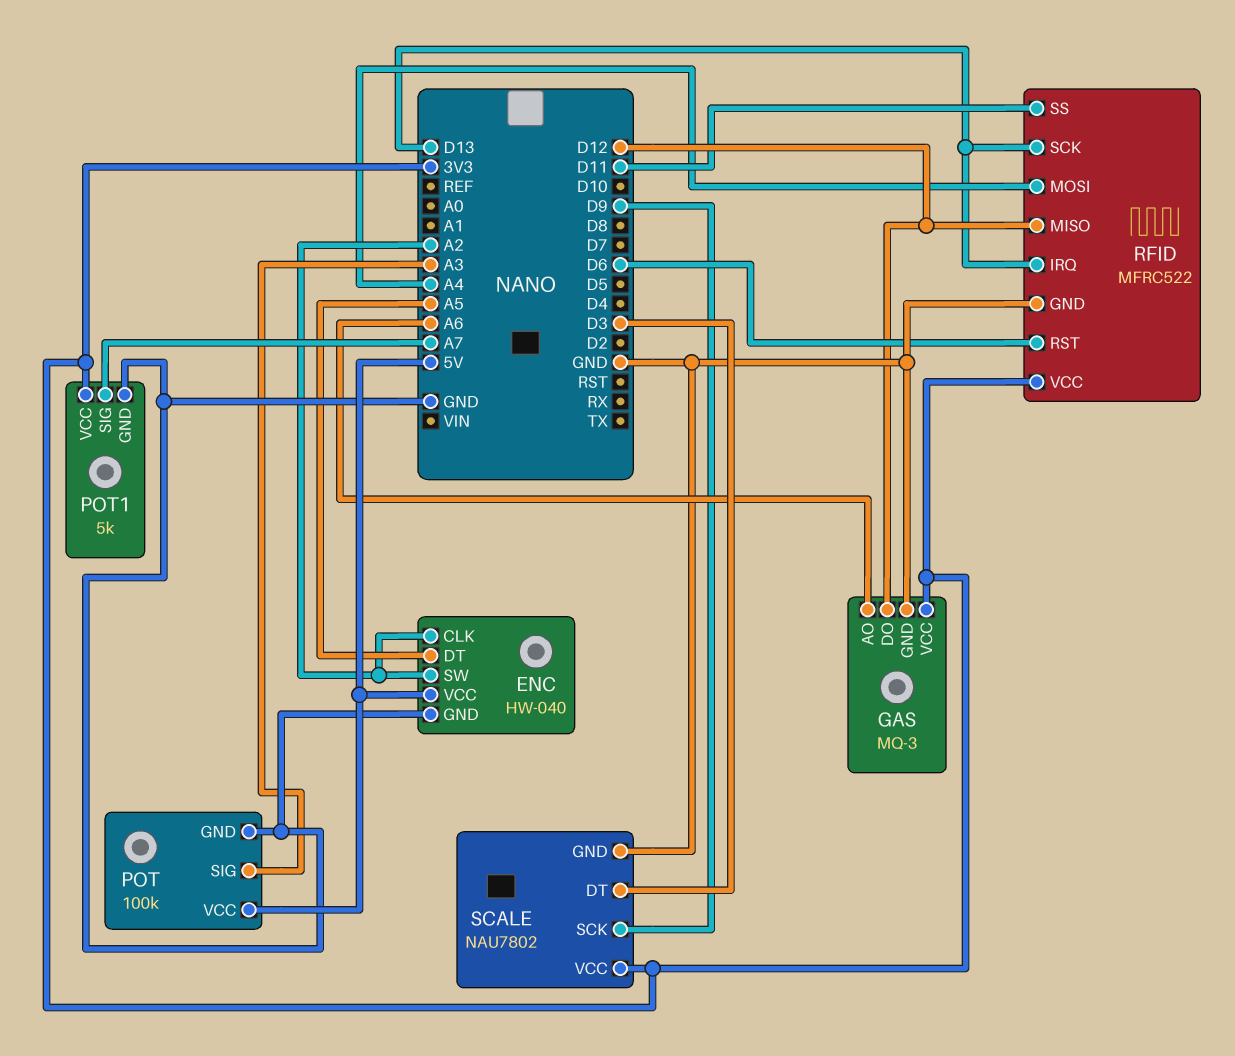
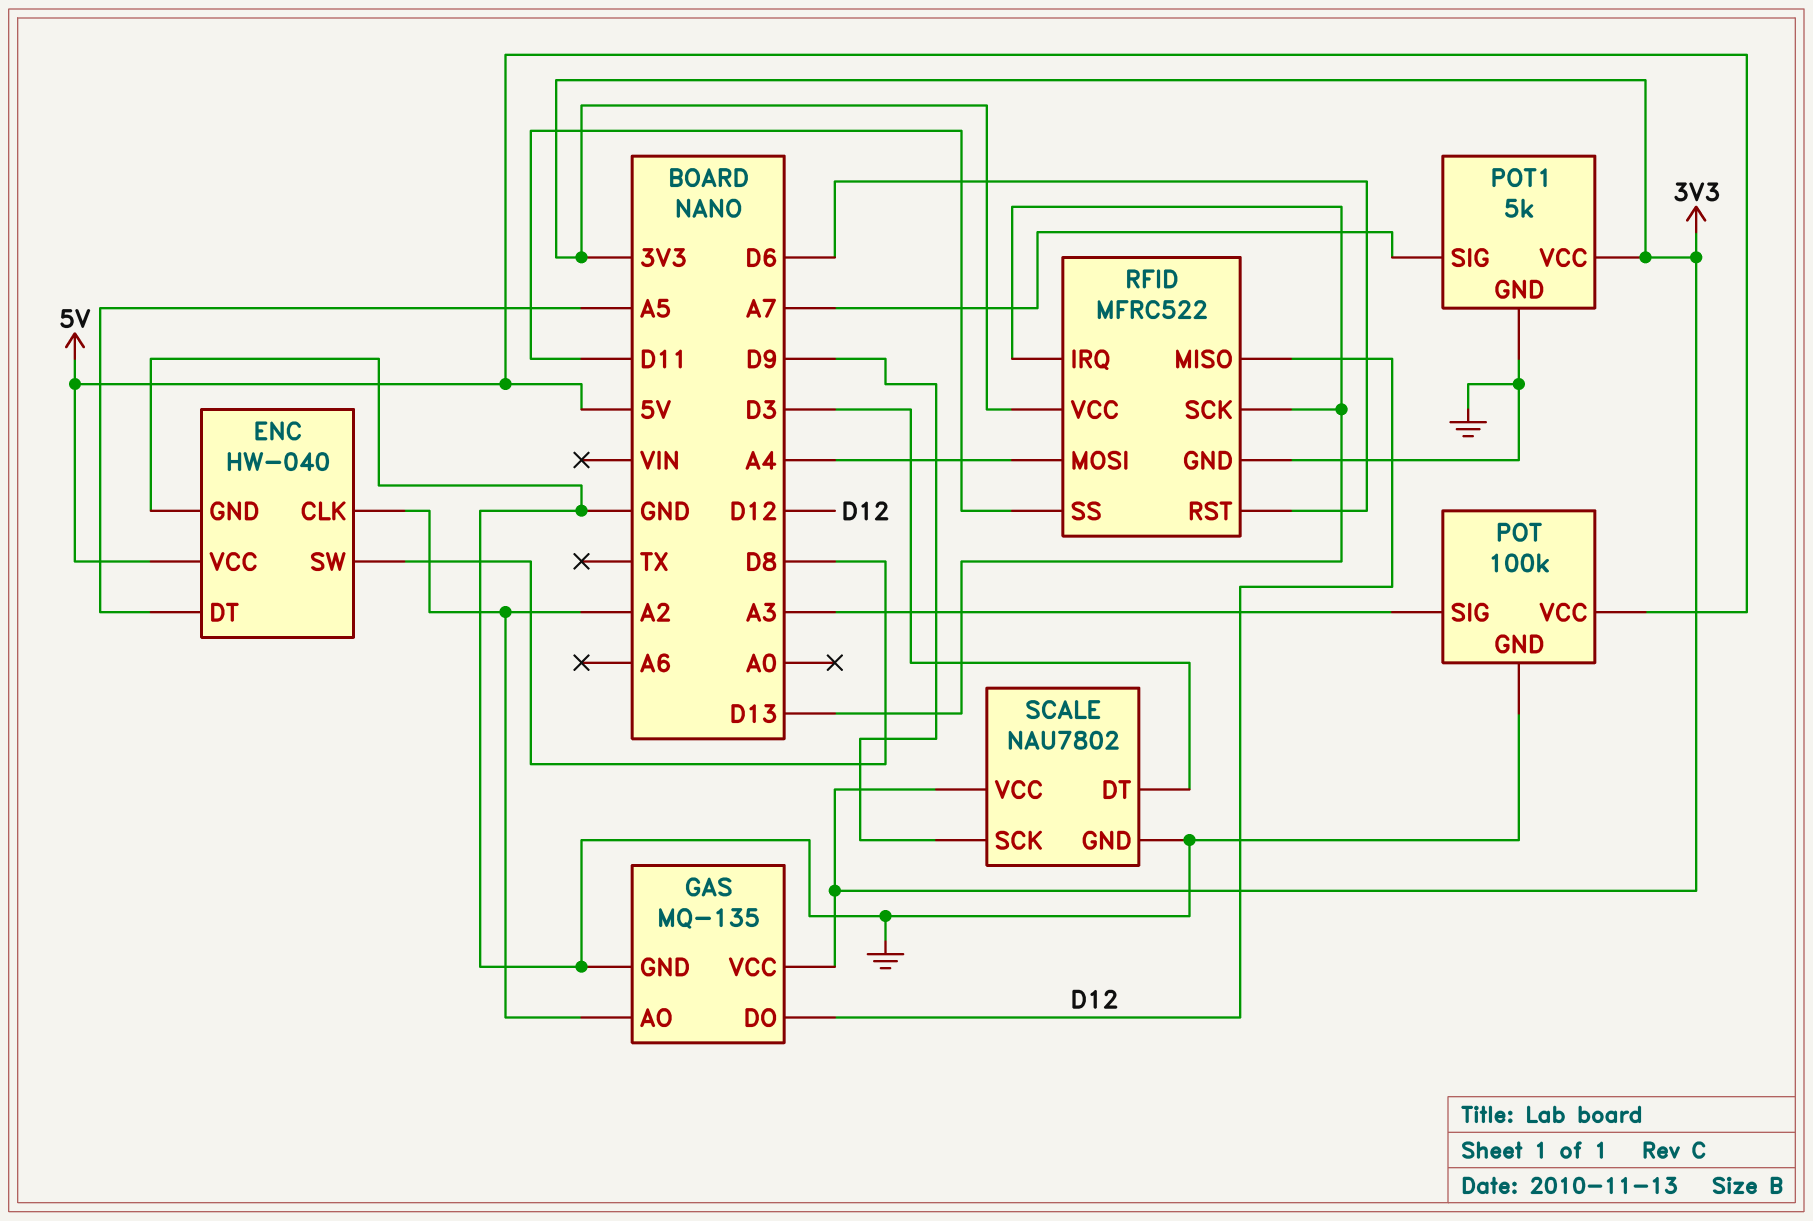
ENC pin SW: A2 -> D8
GAS: MQ-3 -> MQ-135
GAS pin AO: A6 -> A2

